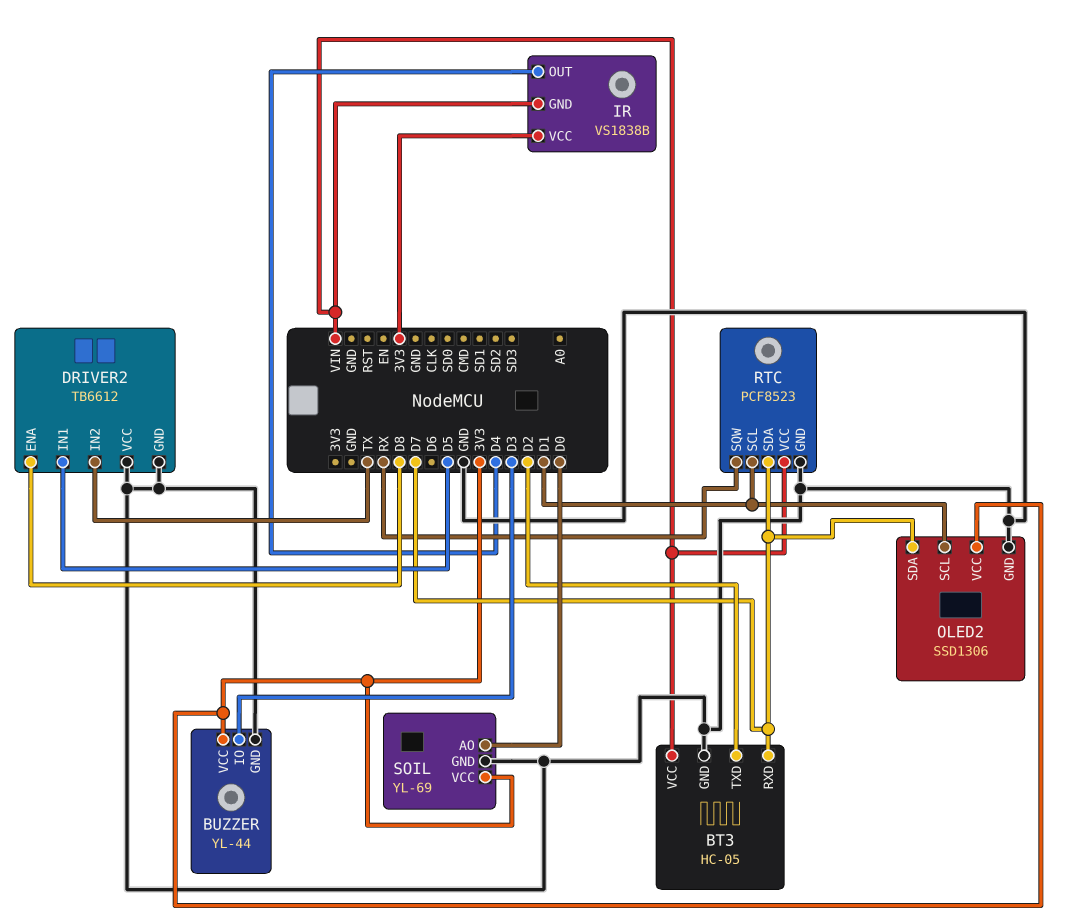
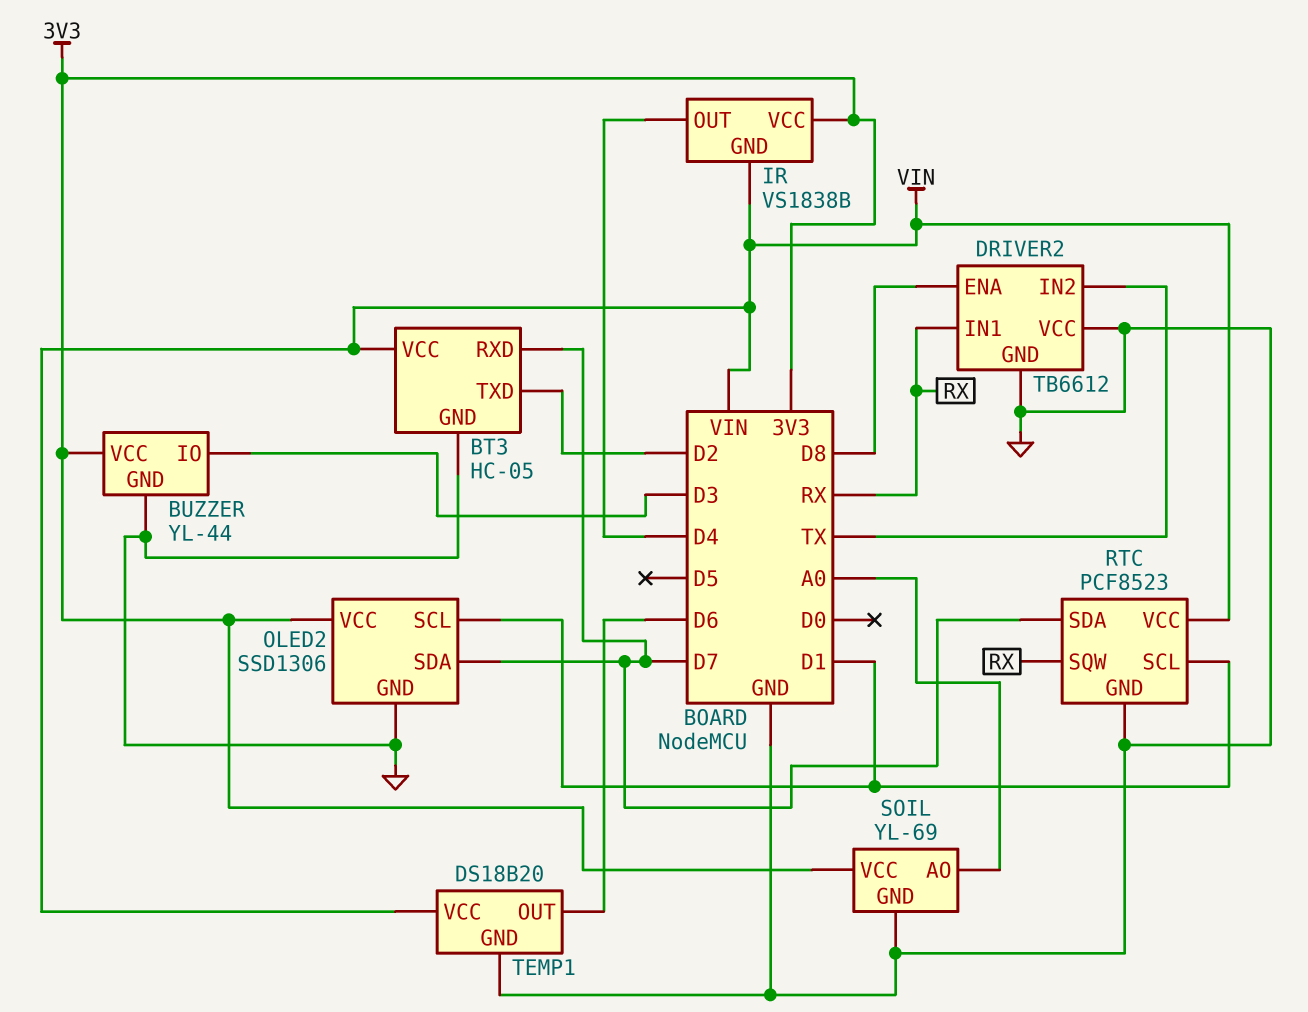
DRIVER2 pin IN1: D5 -> RX
SOIL pin AO: D0 -> A0
TEMP1: none -> DS18B20
TEMP1 pin GND: none -> GND
TEMP1 pin OUT: none -> D6
TEMP1 pin VCC: none -> VIN

